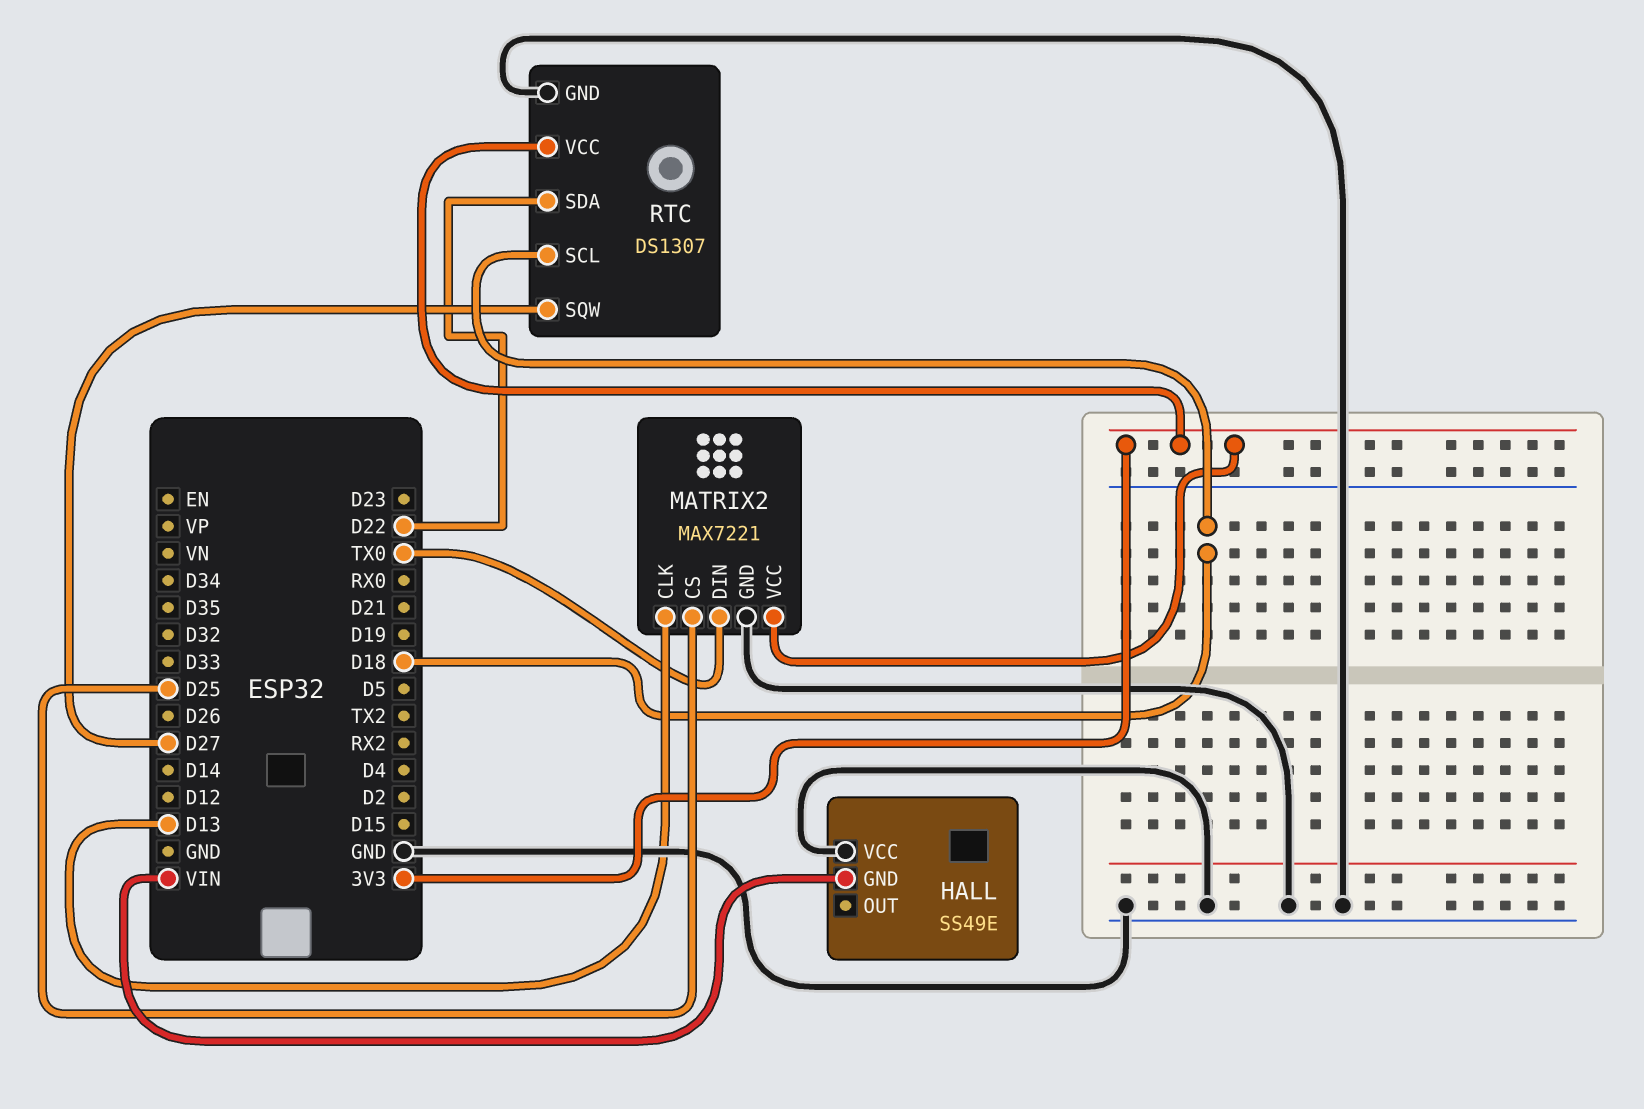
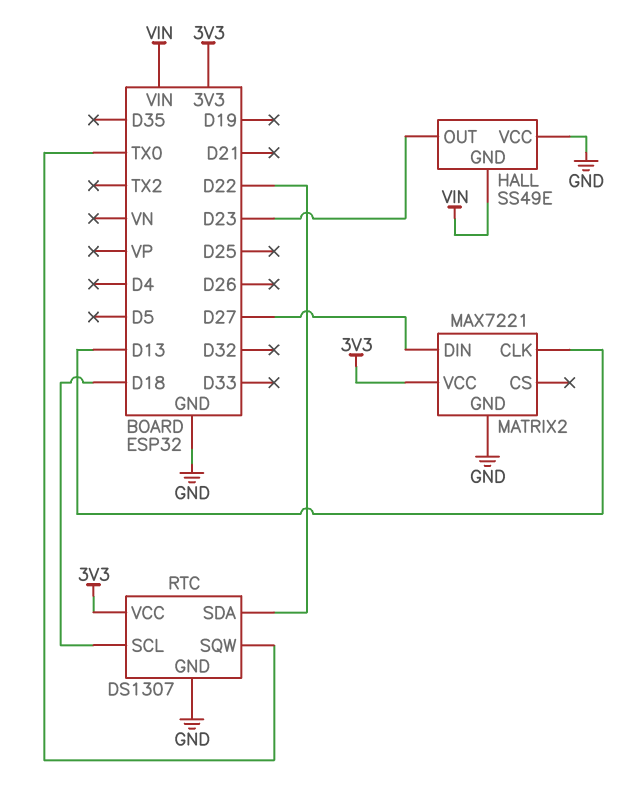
HALL pin OUT: none -> D23
MATRIX2 pin CS: D25 -> none
MATRIX2 pin DIN: TX0 -> D27
RTC pin SQW: D27 -> TX0

